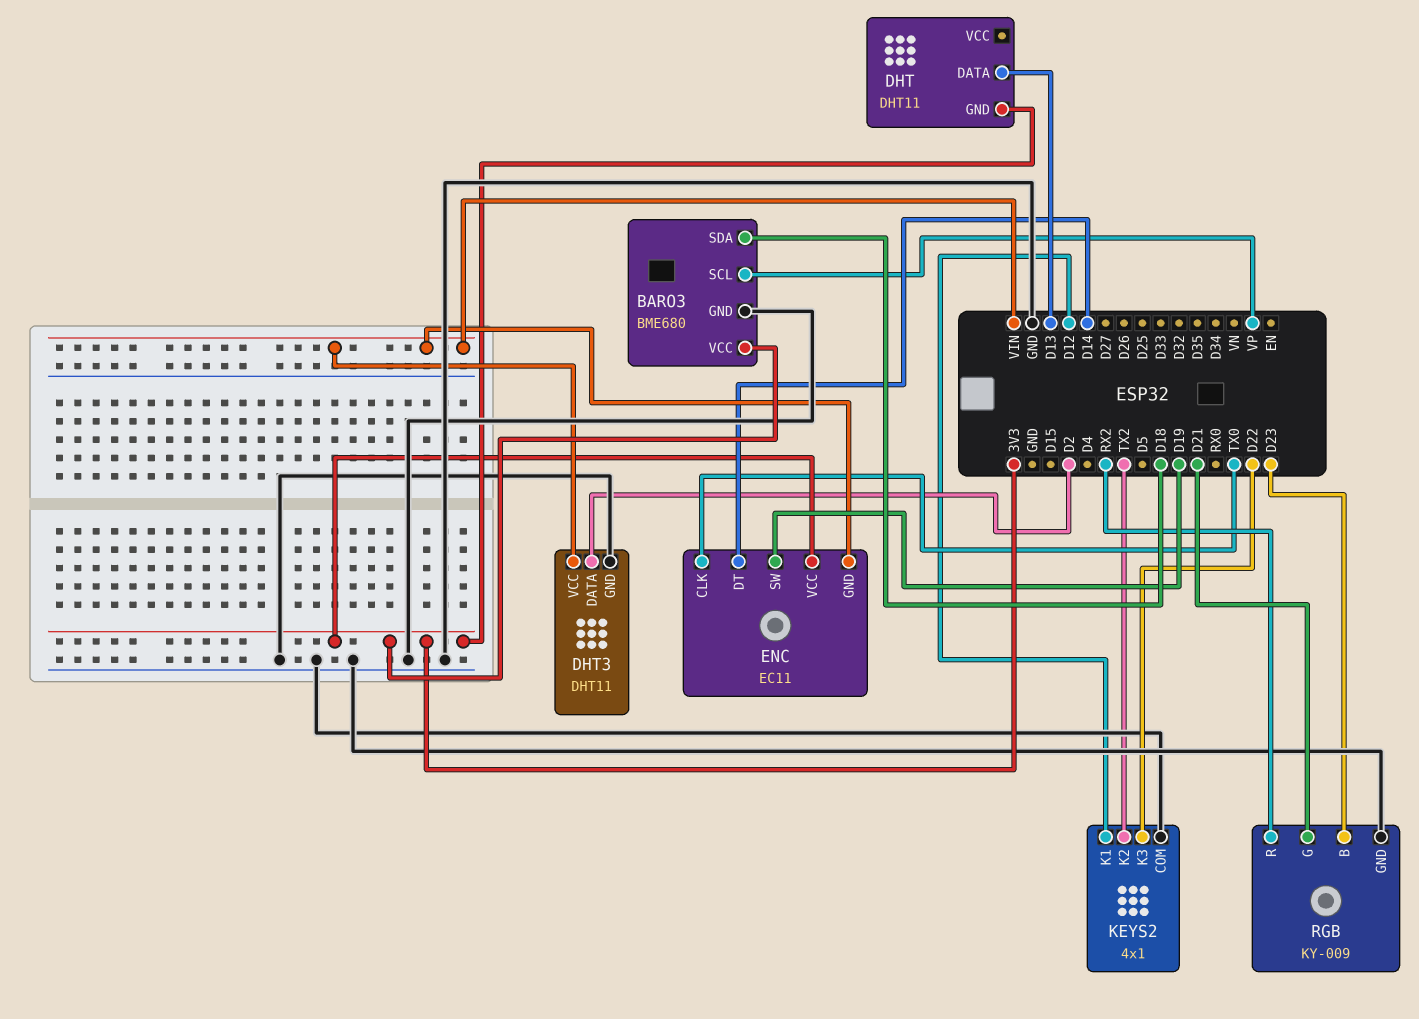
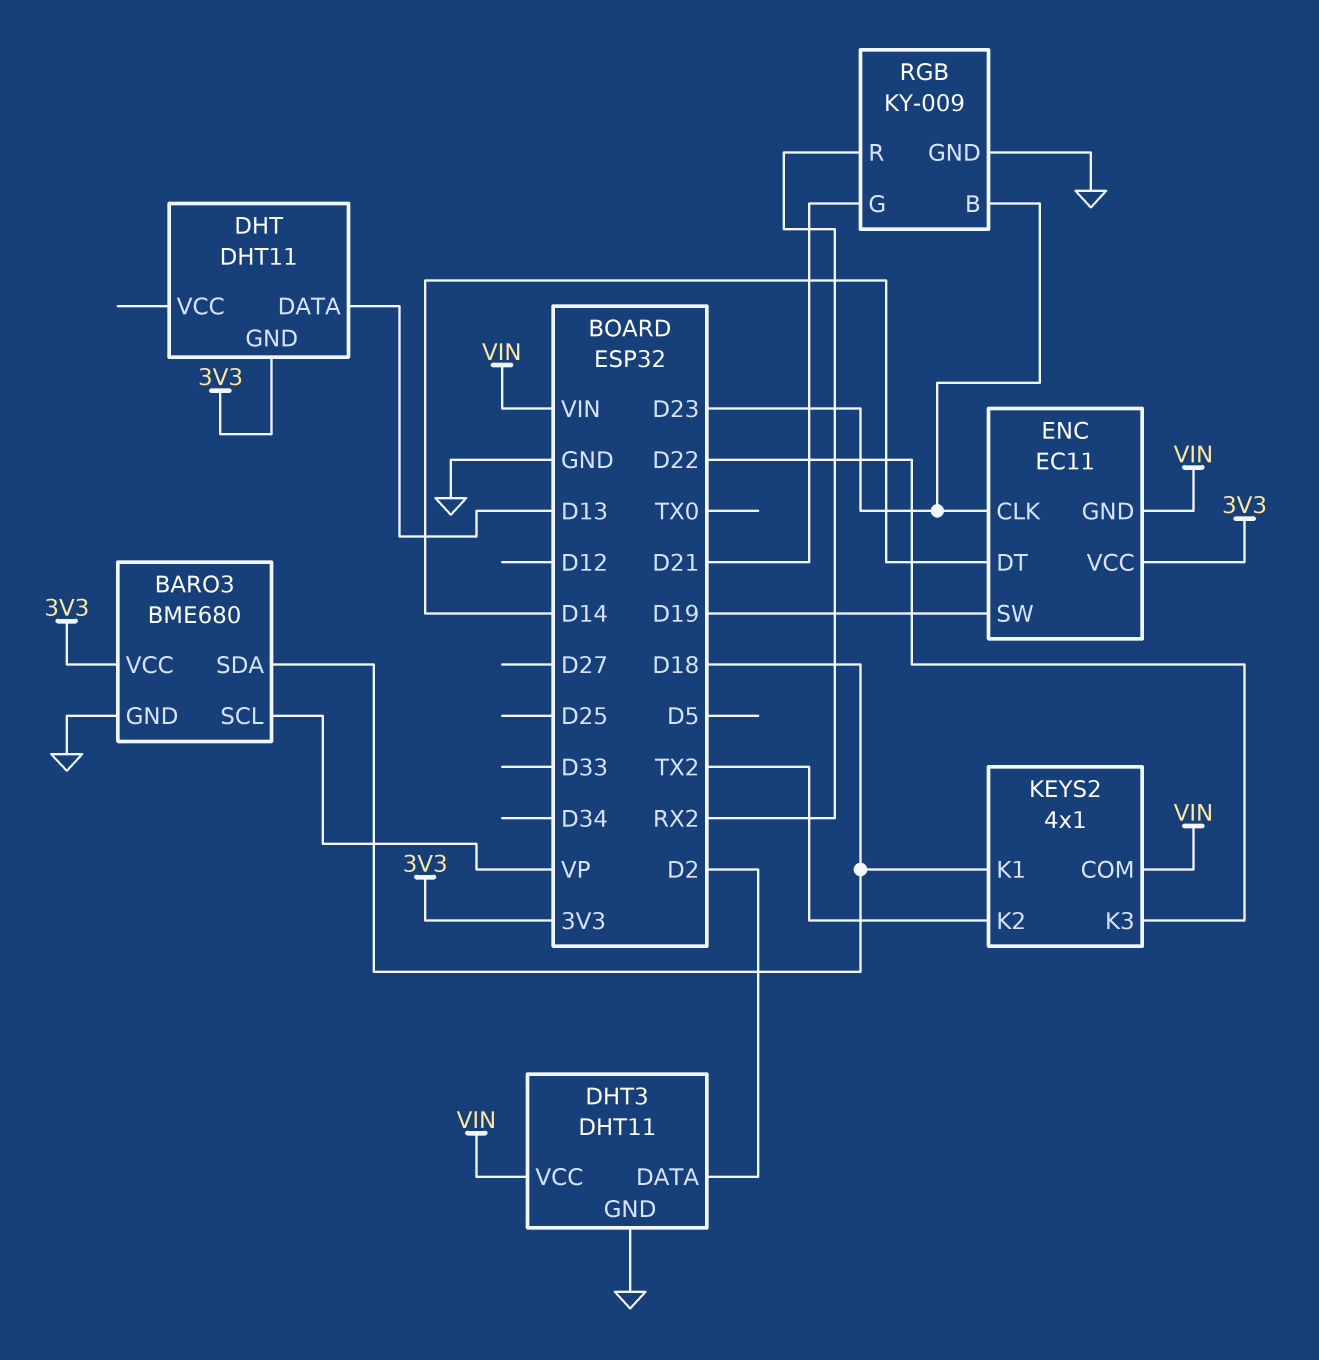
ENC pin CLK: TX0 -> D23
KEYS2 pin COM: GND -> VIN
KEYS2 pin K1: D12 -> D18

